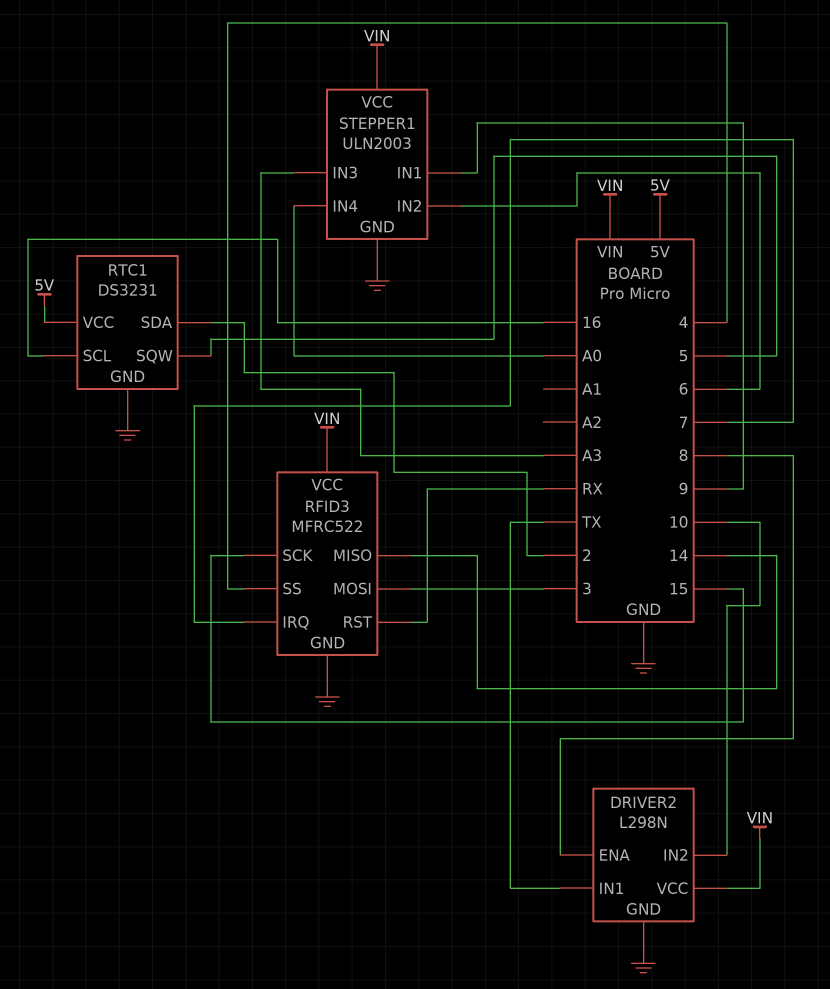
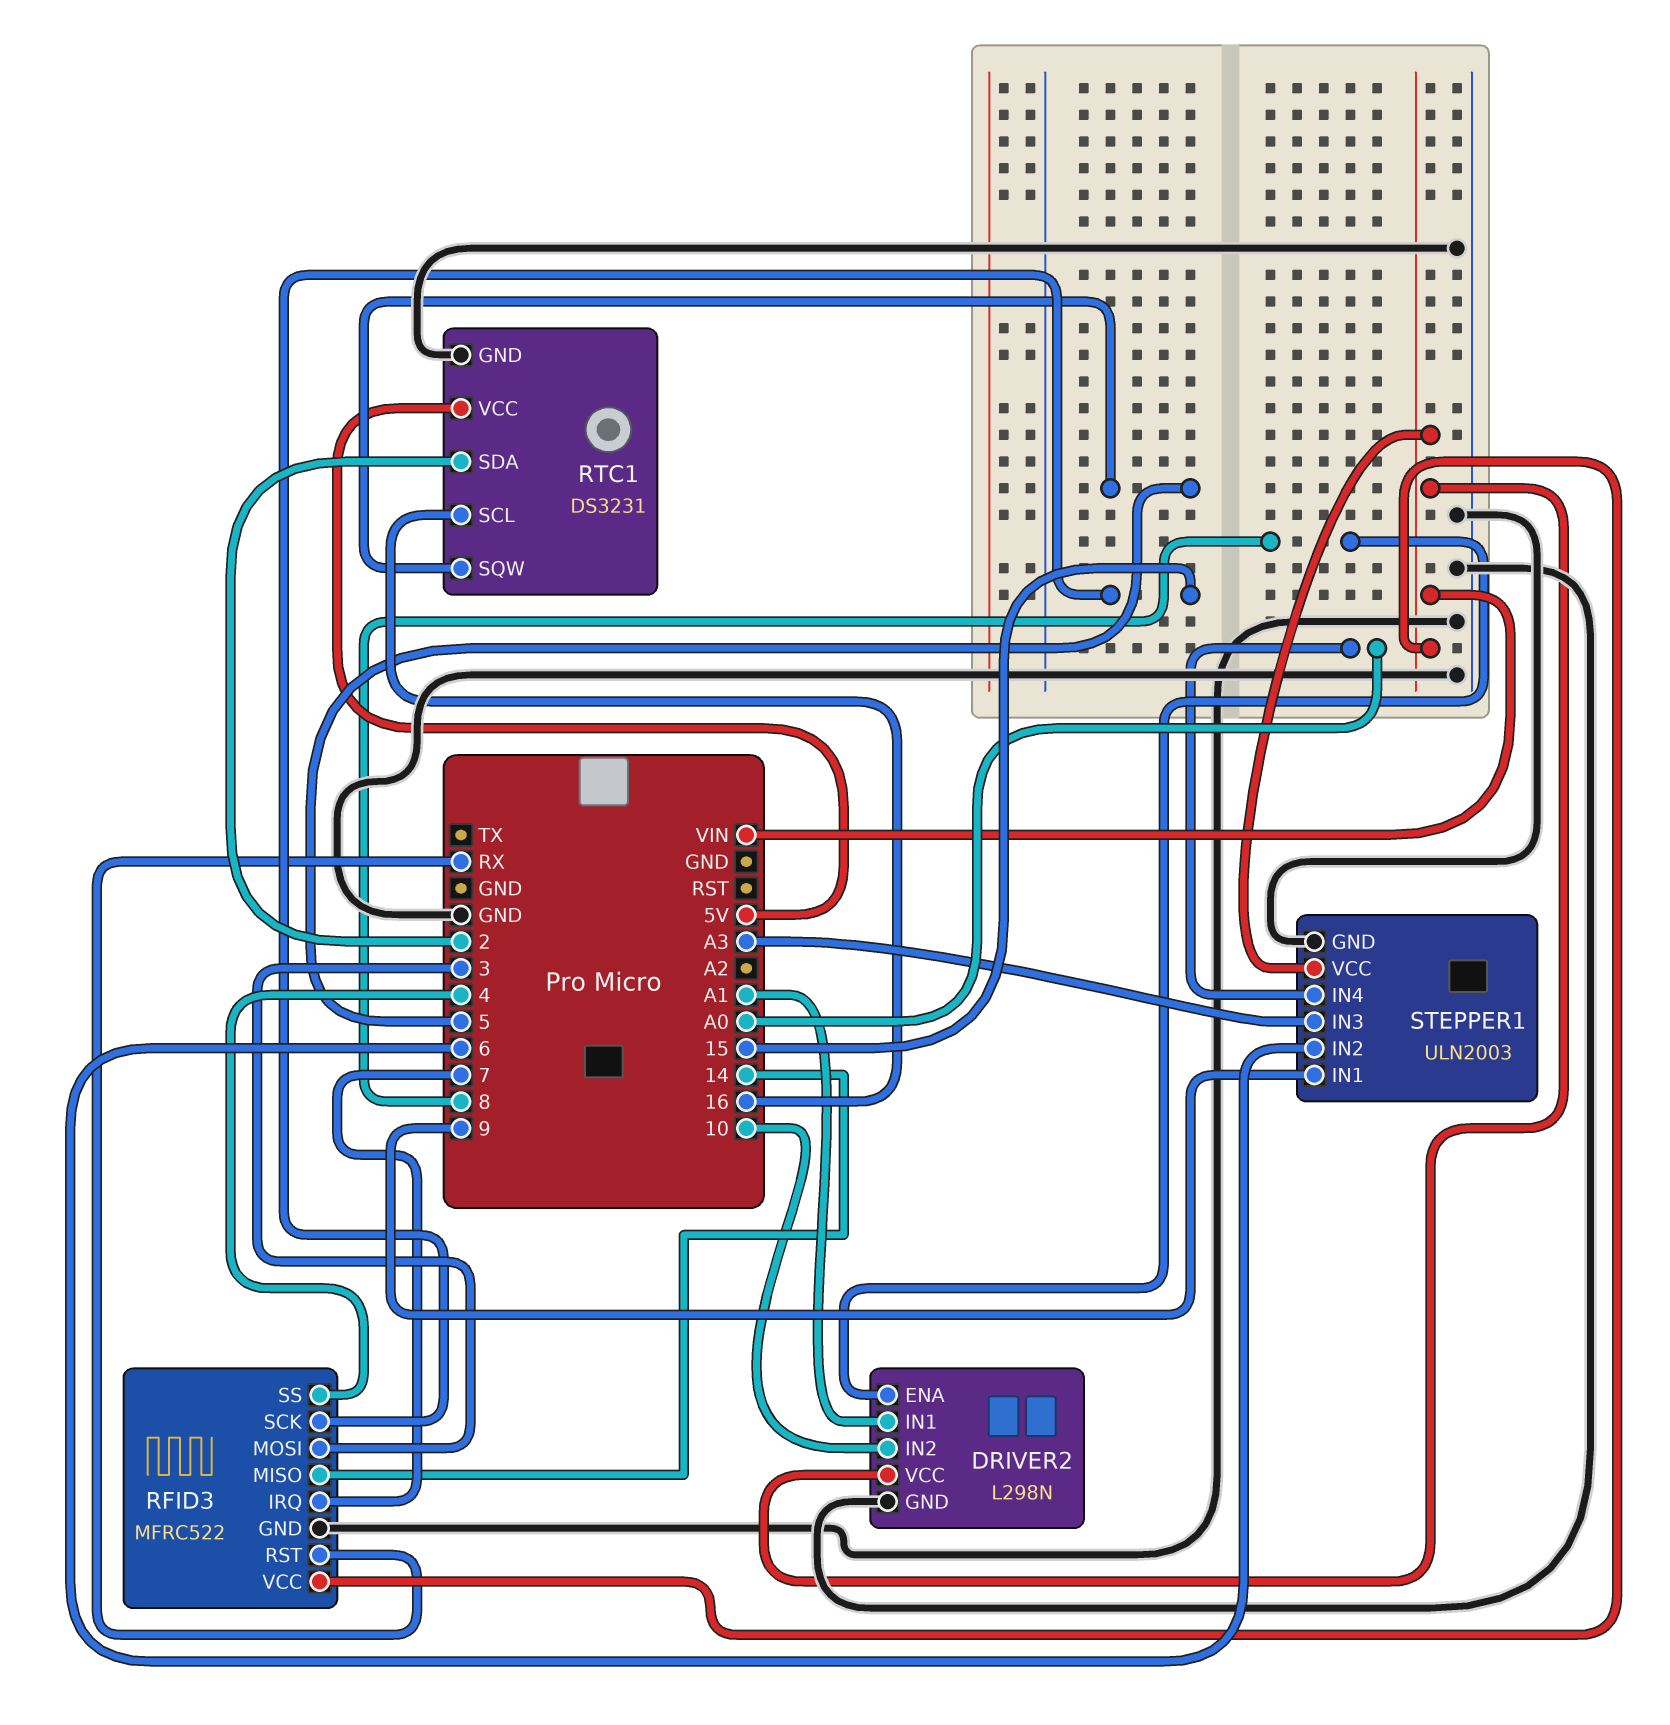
DRIVER2 pin IN1: TX -> A1

